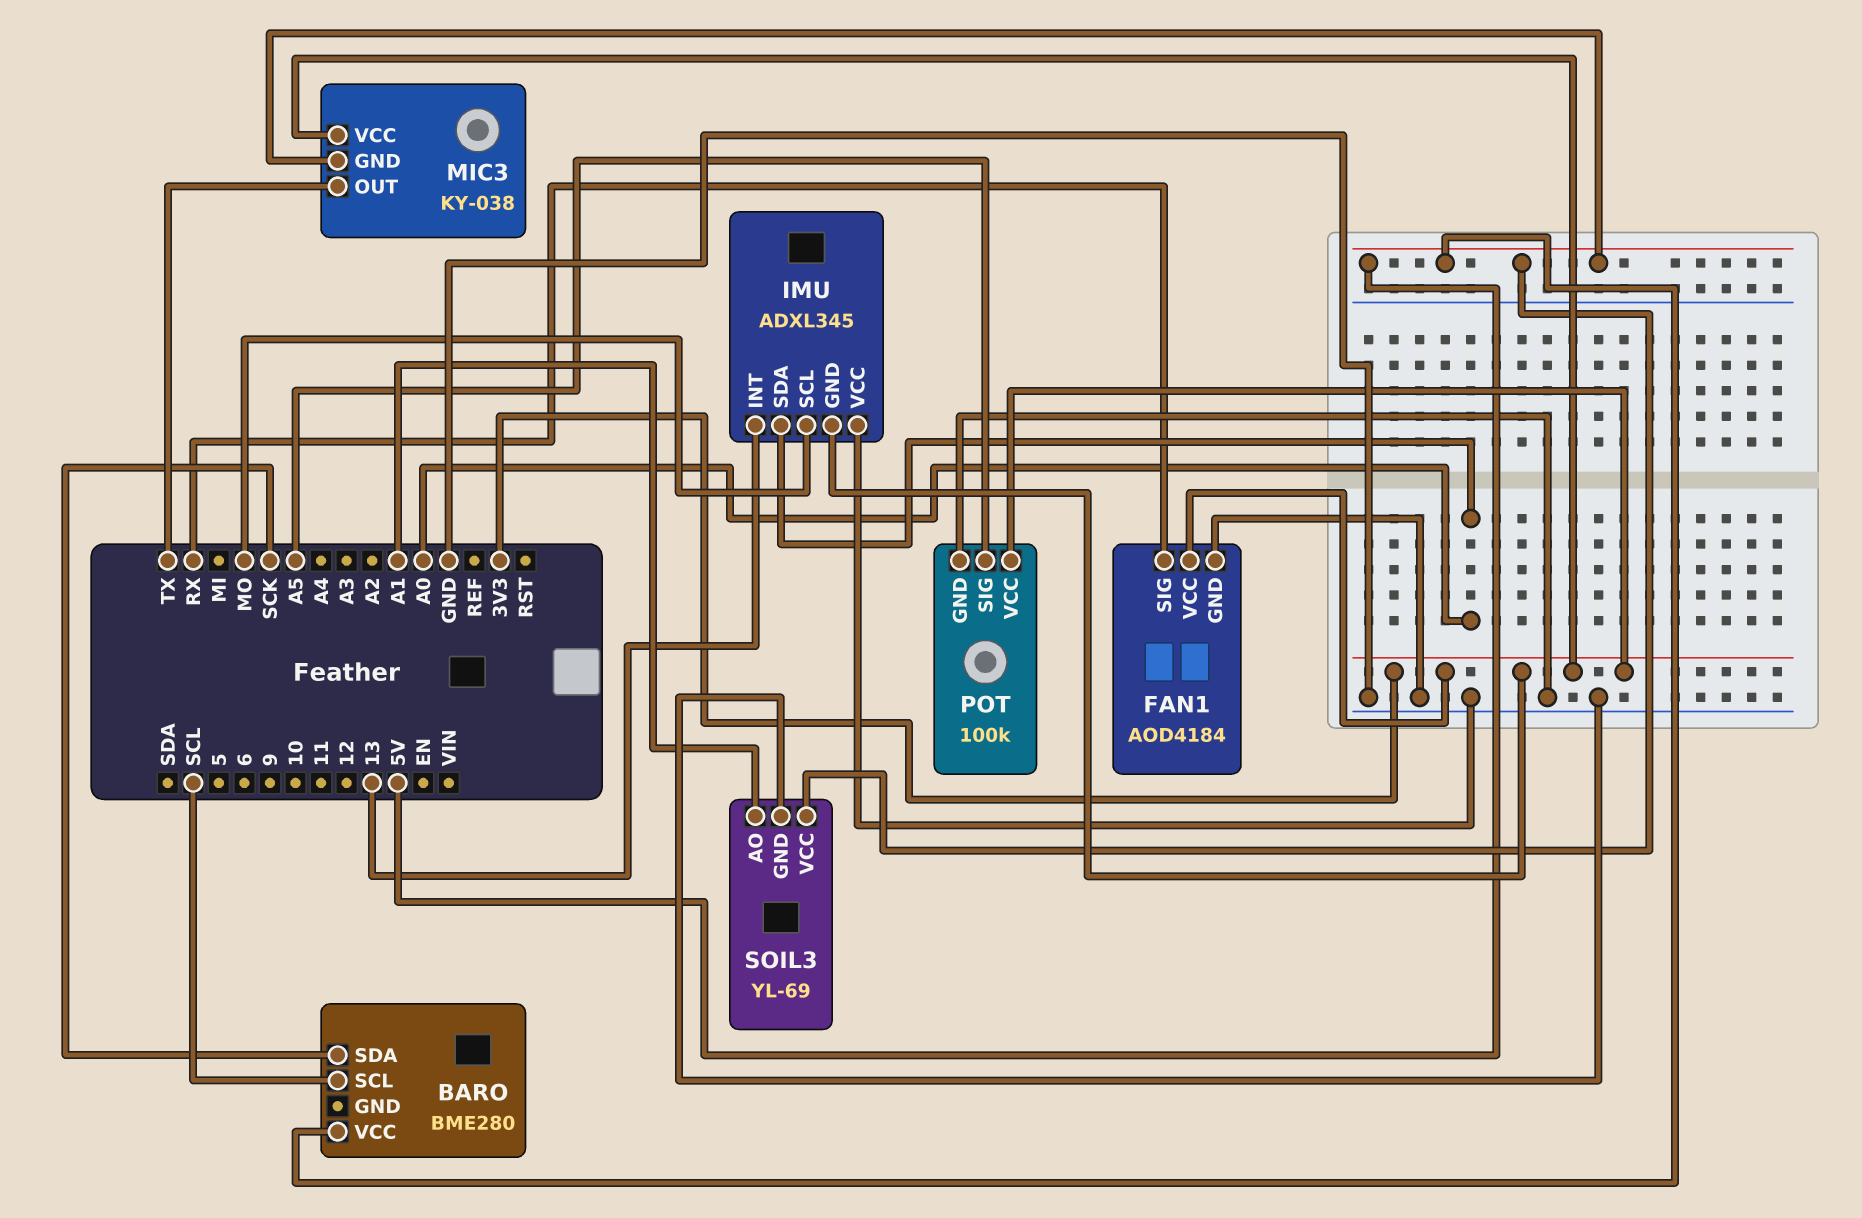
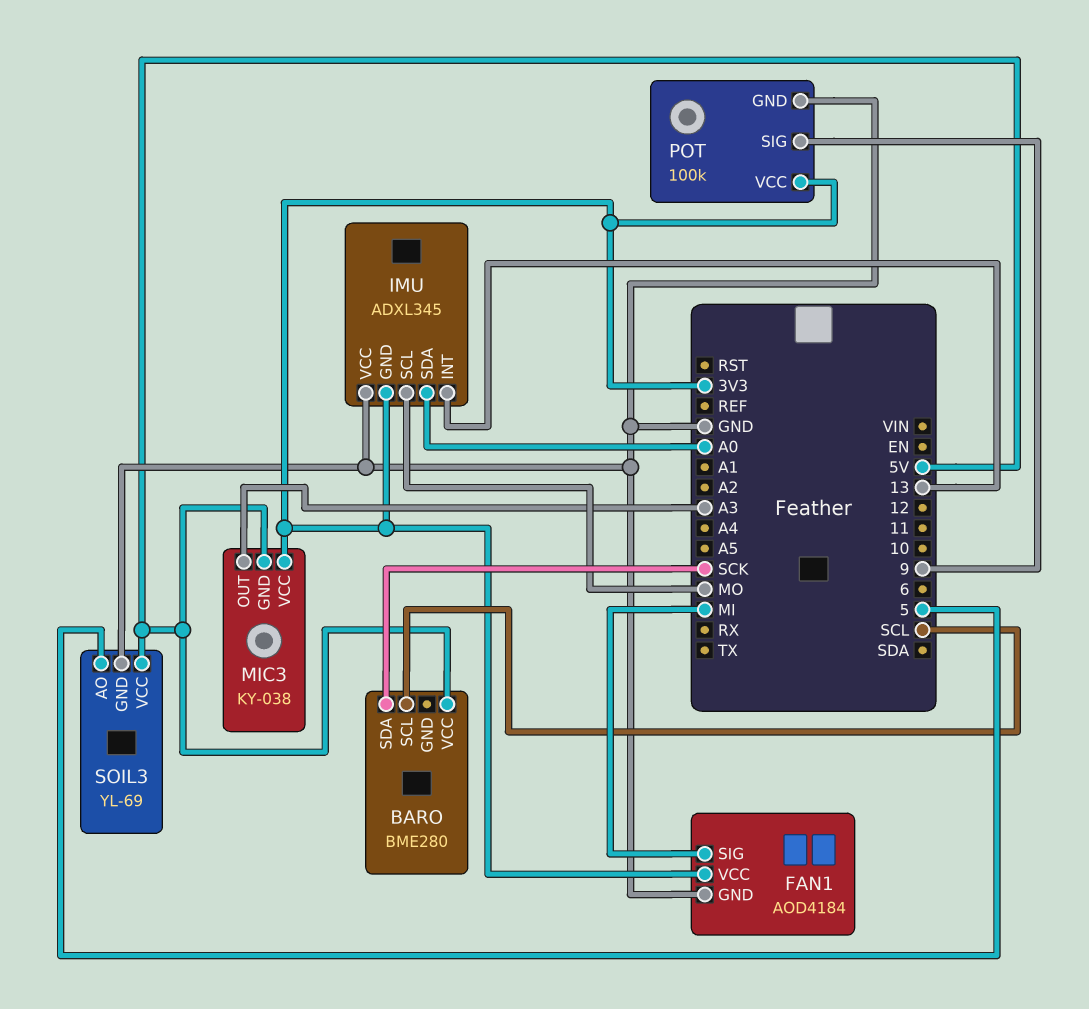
FAN1 pin SIG: RX -> MI
MIC3 pin OUT: TX -> A3
POT pin SIG: A5 -> 9
SOIL3 pin AO: A1 -> 5

